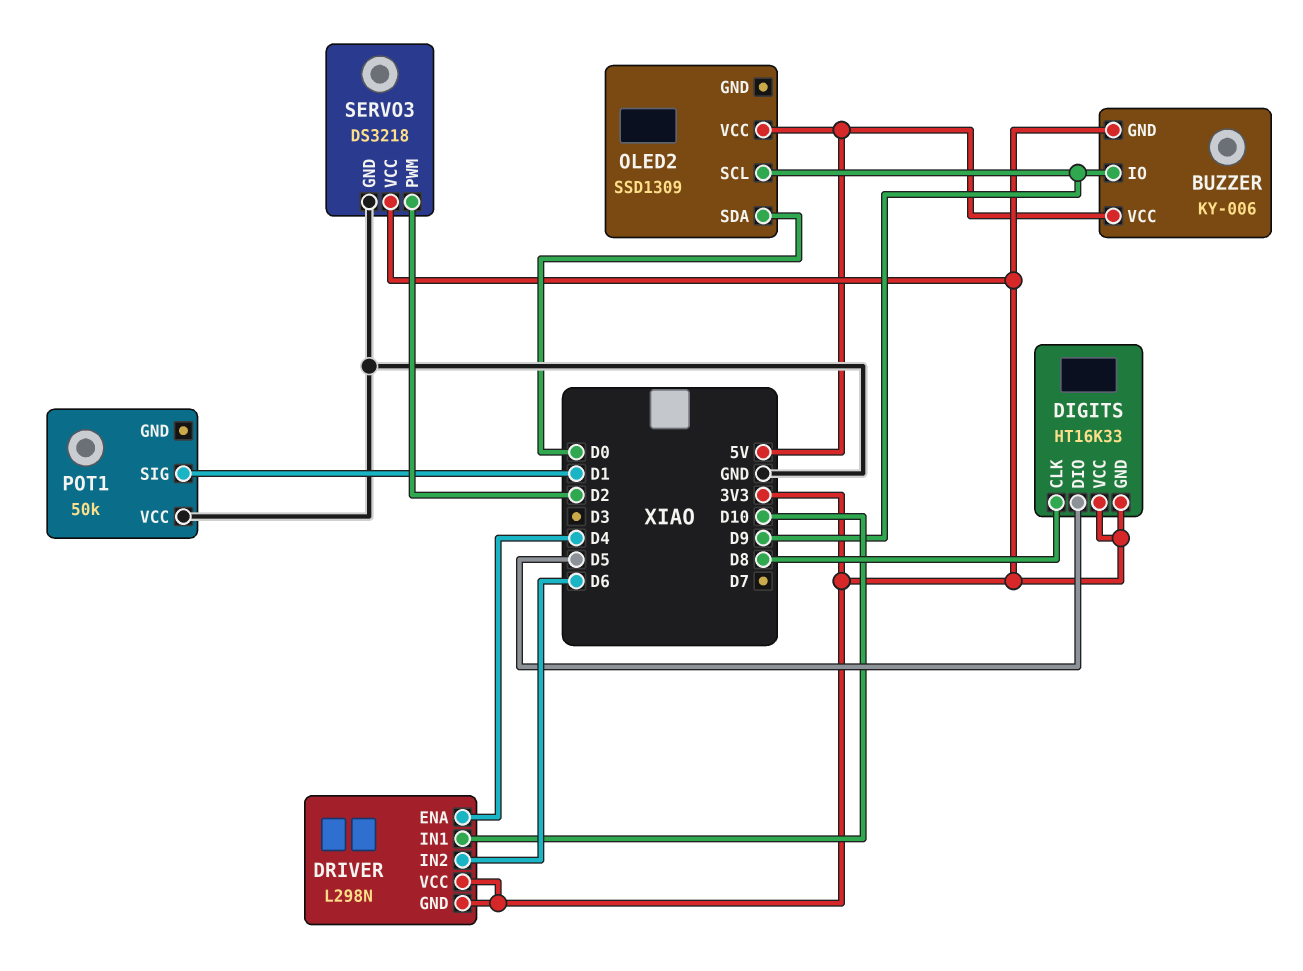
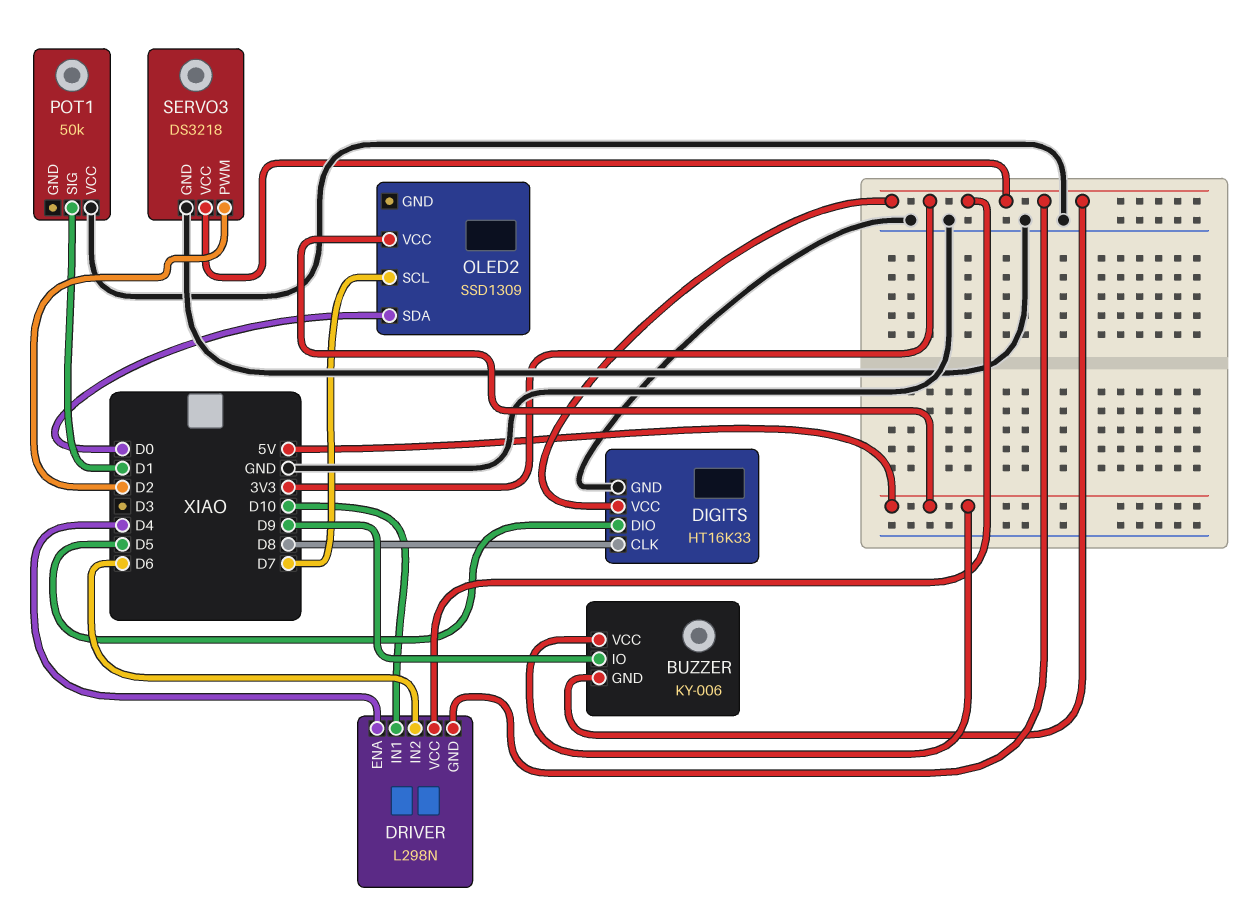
DIGITS pin GND: 3V3 -> GND
OLED2 pin SCL: D9 -> D7

